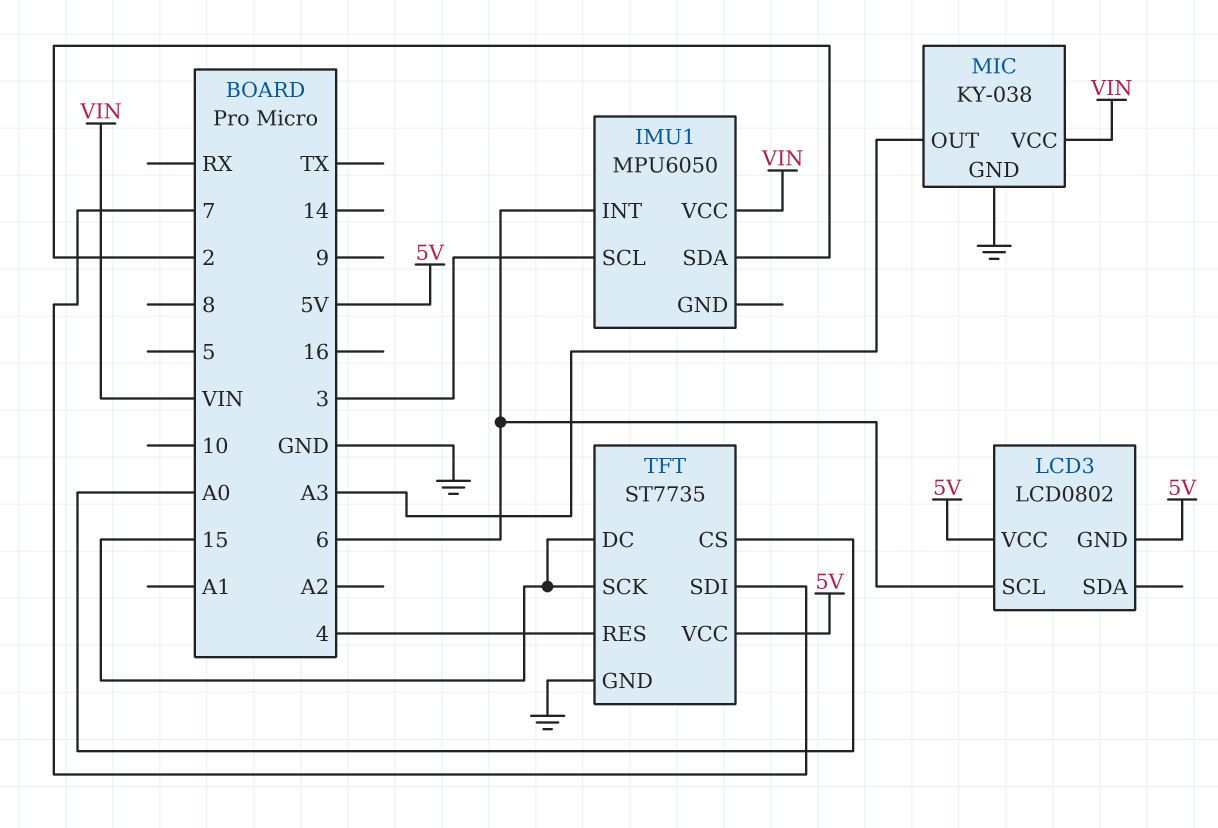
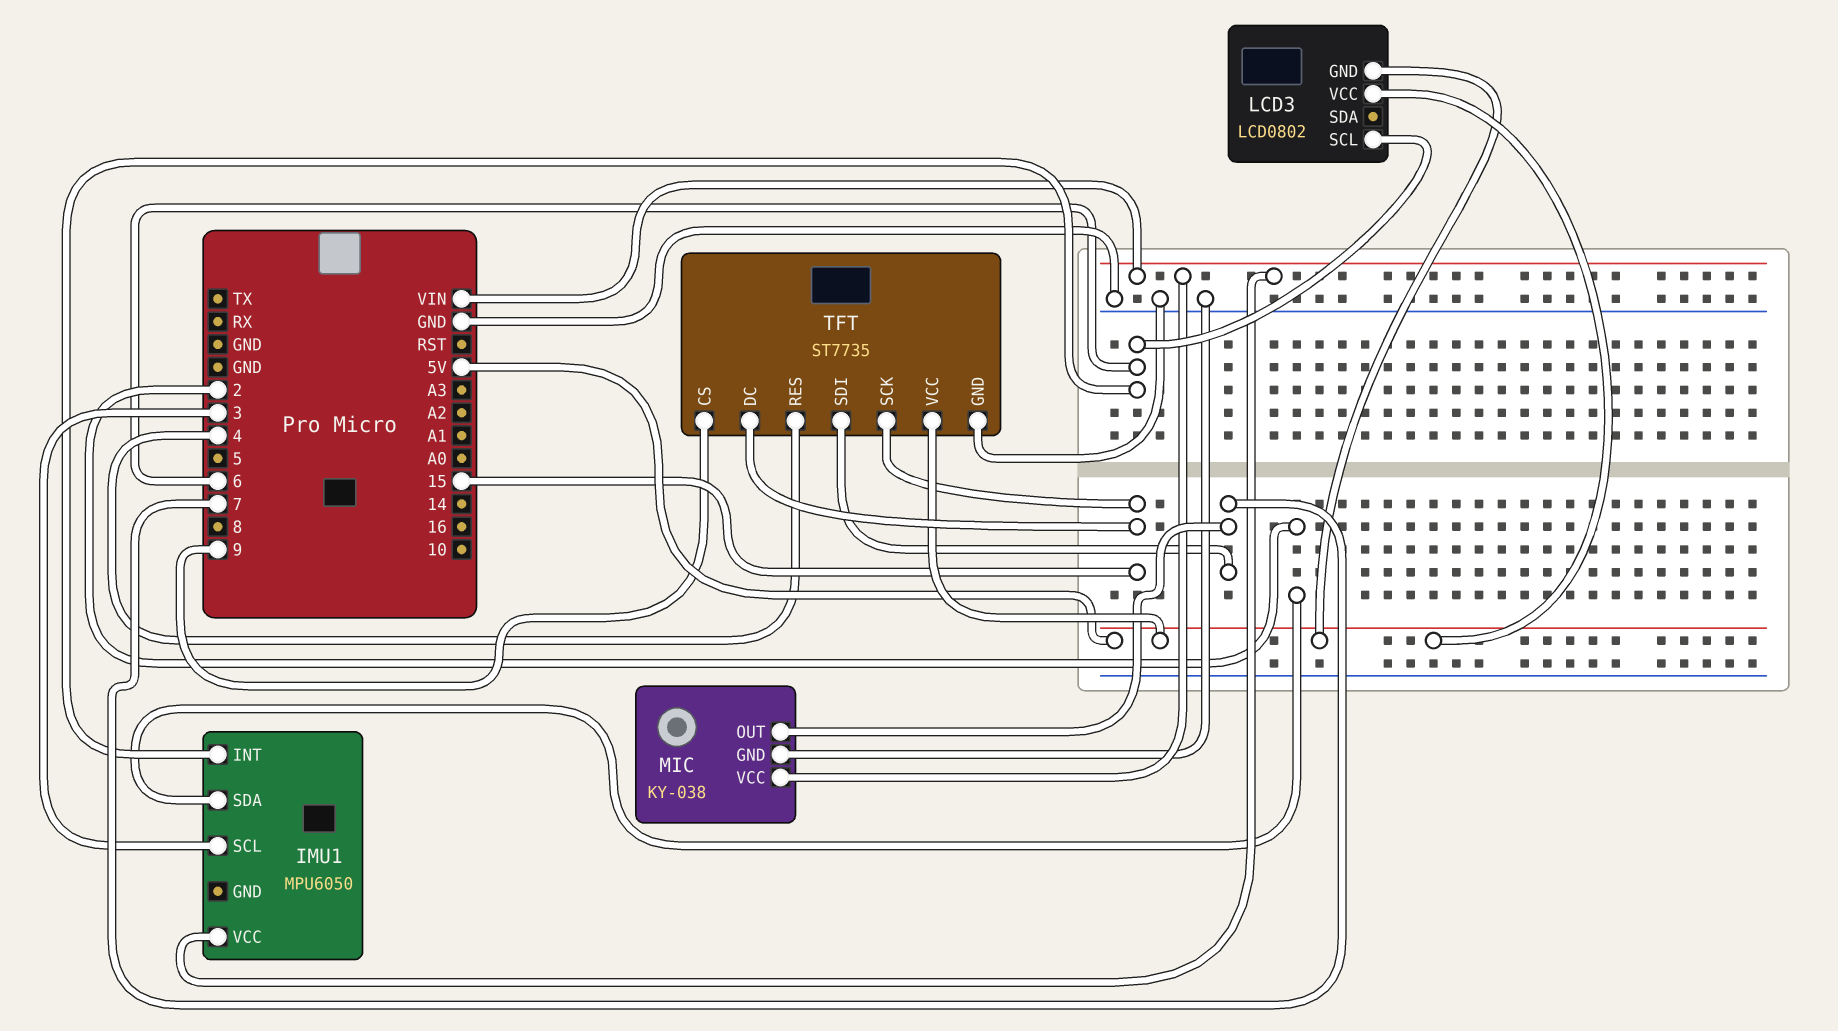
MIC pin OUT: A3 -> 7
TFT pin CS: A0 -> 9

